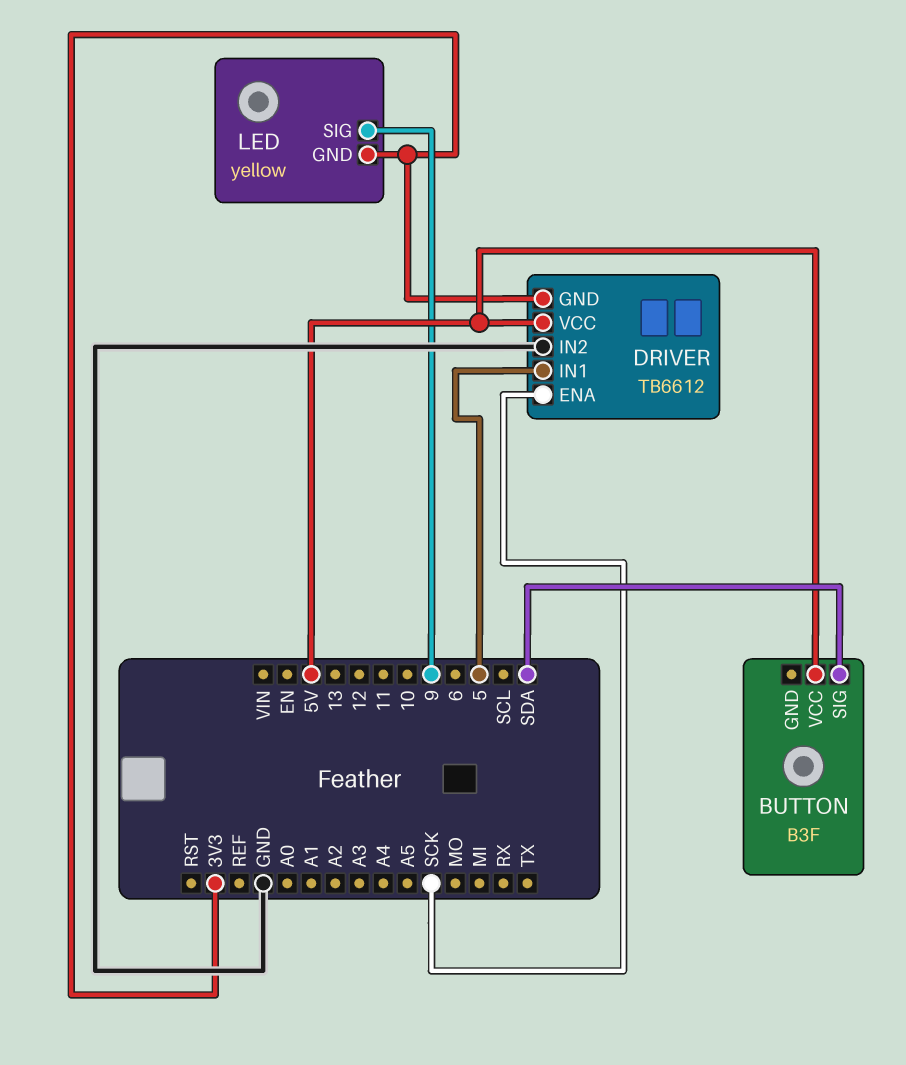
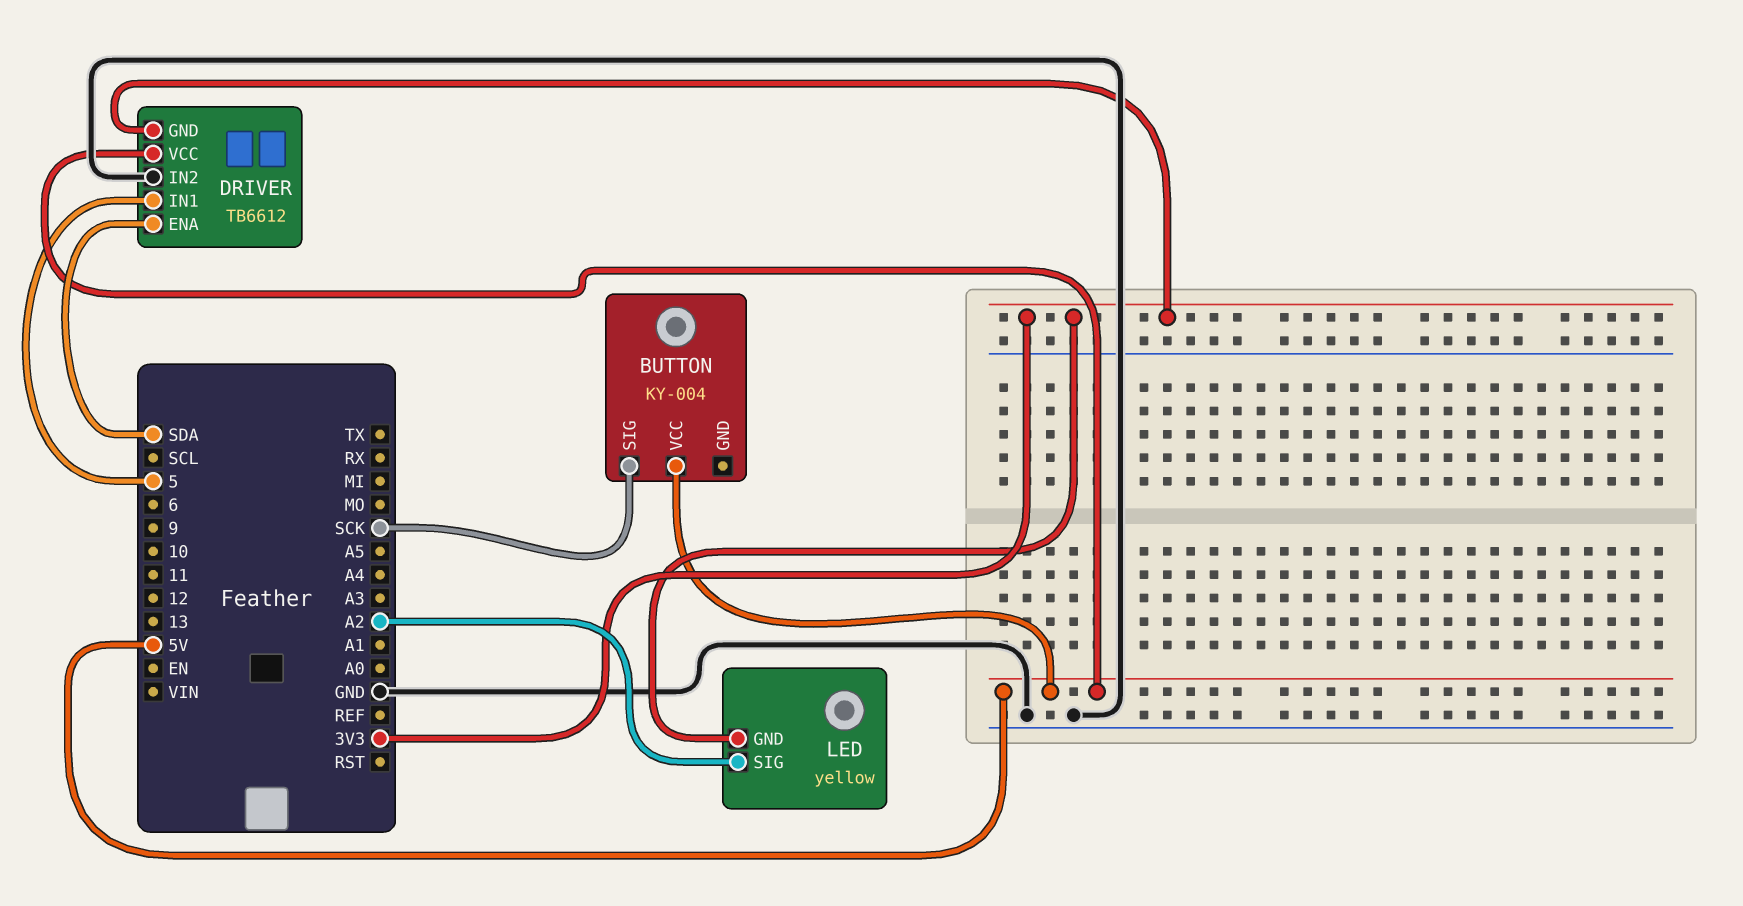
BUTTON: B3F -> KY-004
BUTTON pin SIG: SDA -> SCK
DRIVER pin ENA: SCK -> SDA
LED pin SIG: 9 -> A2

